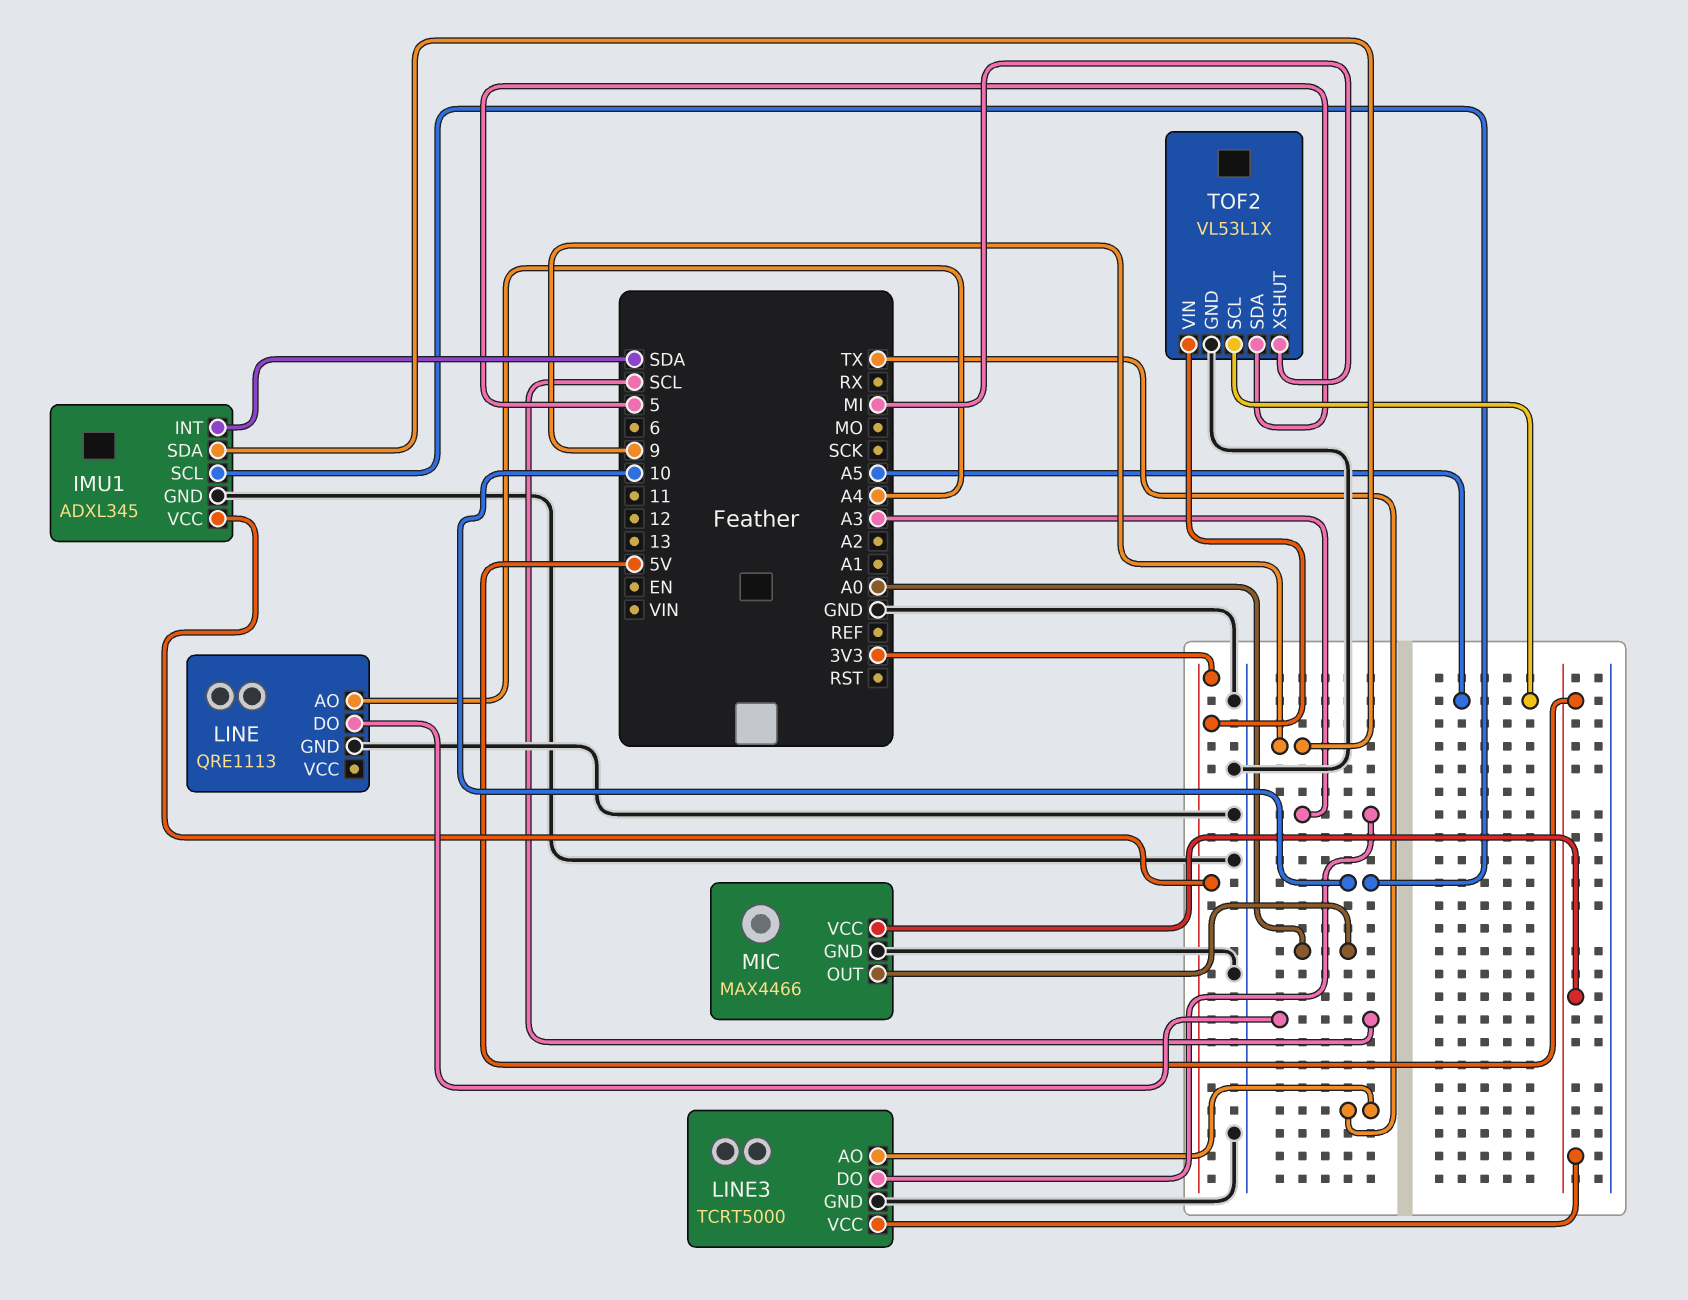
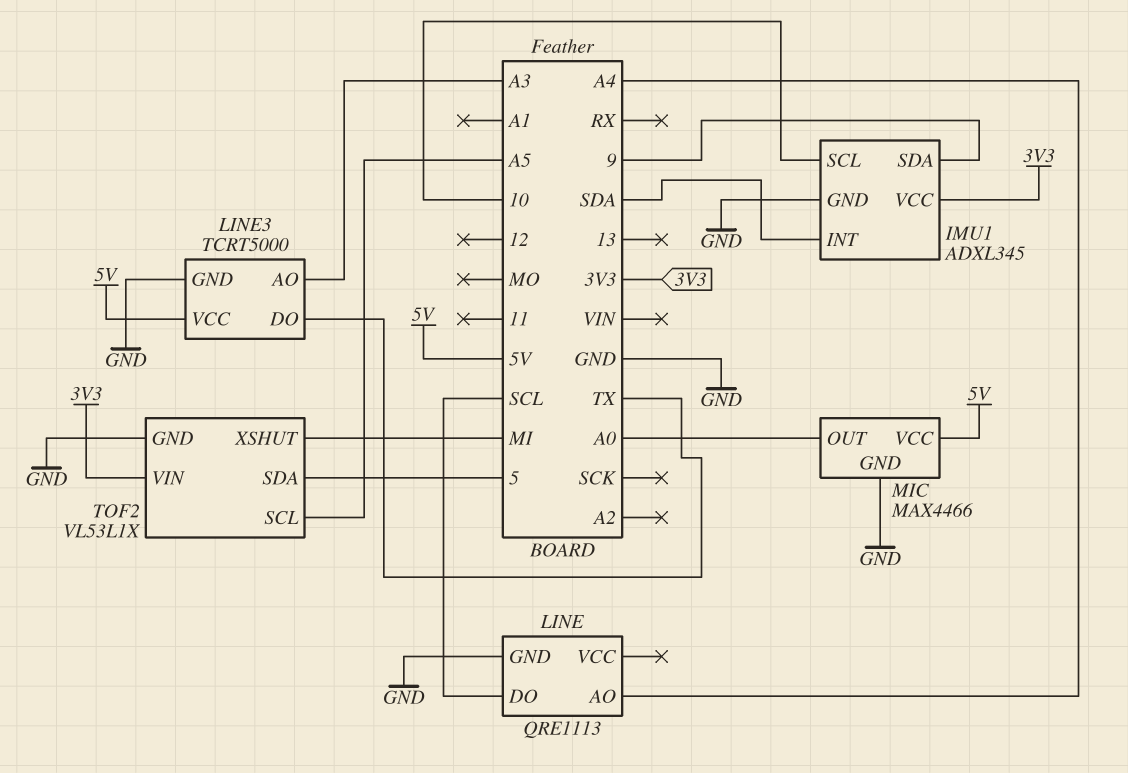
LINE3 pin AO: TX -> A3
LINE3 pin DO: A3 -> TX

